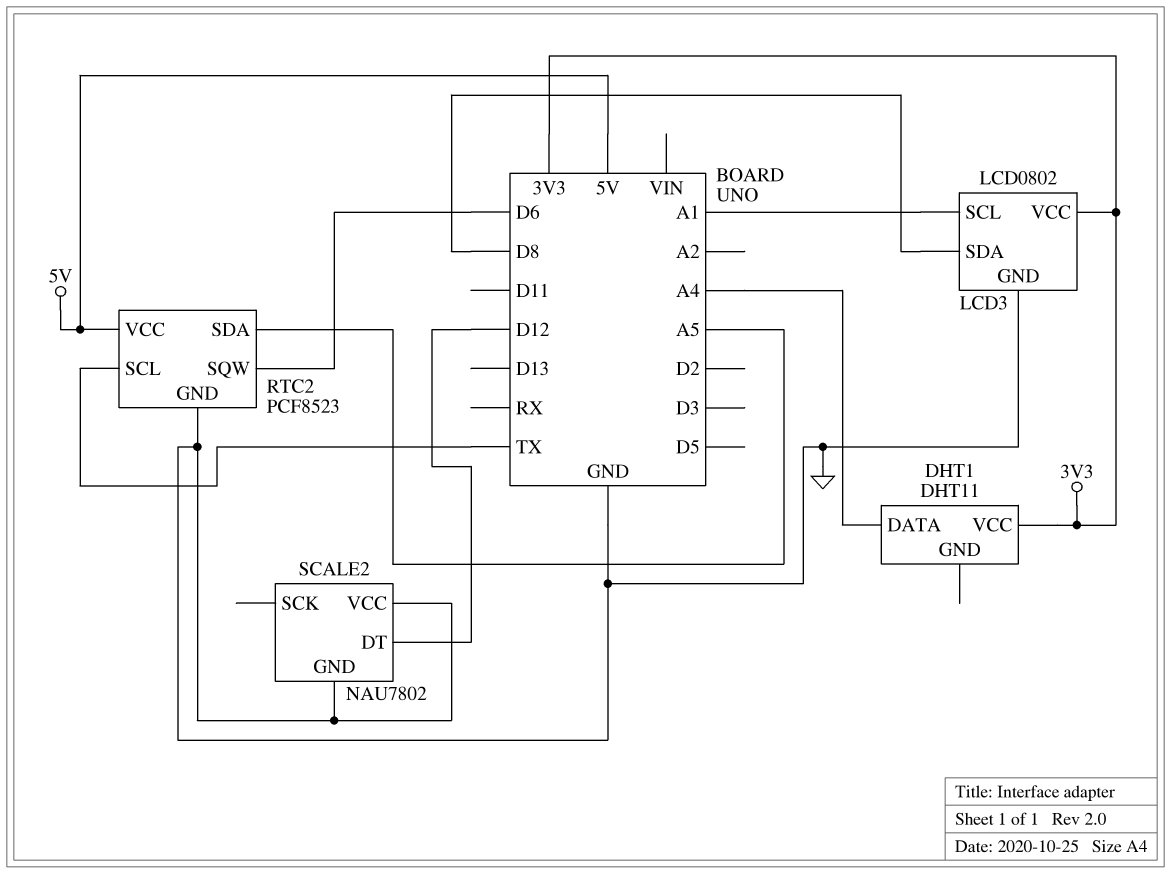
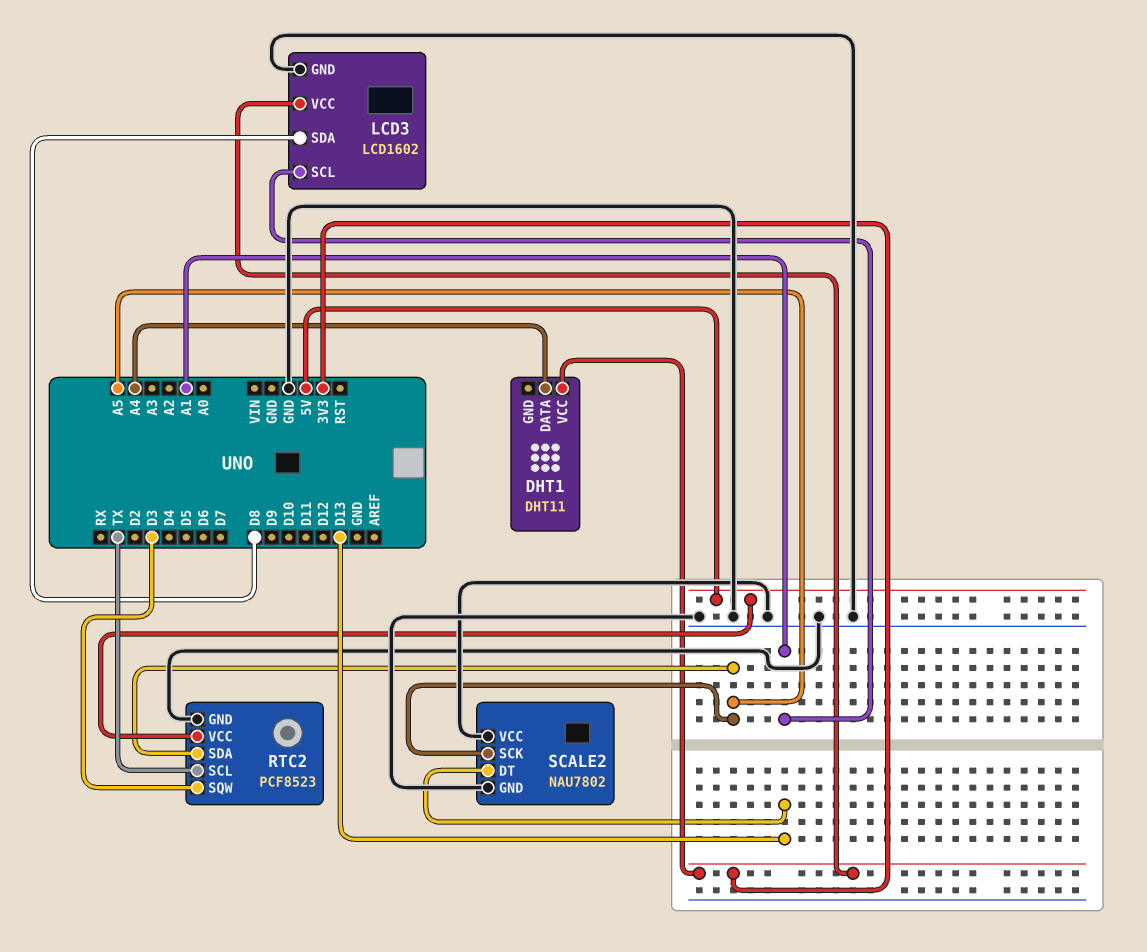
LCD3: LCD0802 -> LCD1602
RTC2 pin SQW: D6 -> D3
SCALE2 pin DT: D12 -> D13
SCALE2 pin SCK: none -> A5

